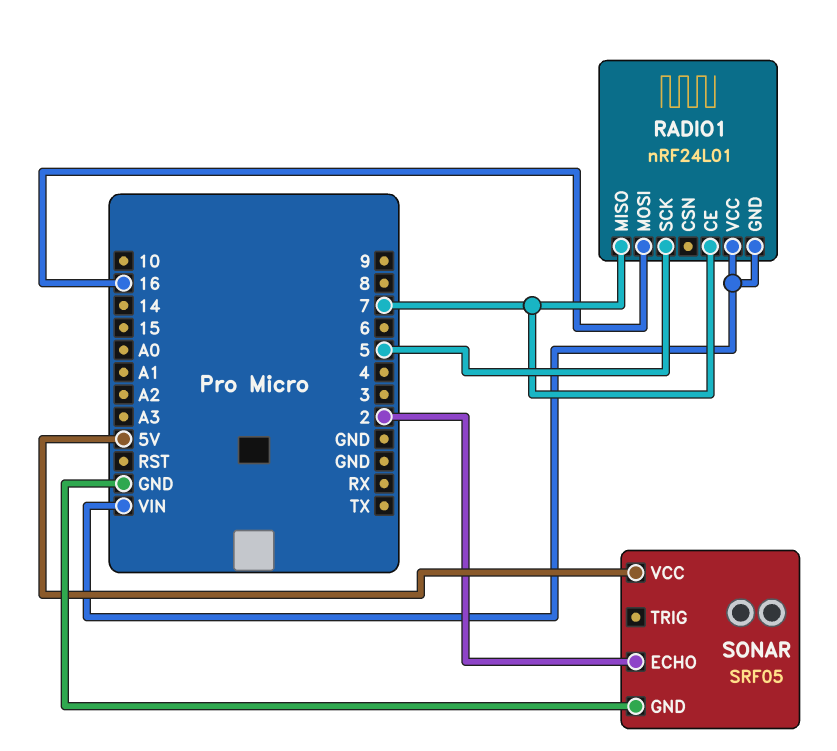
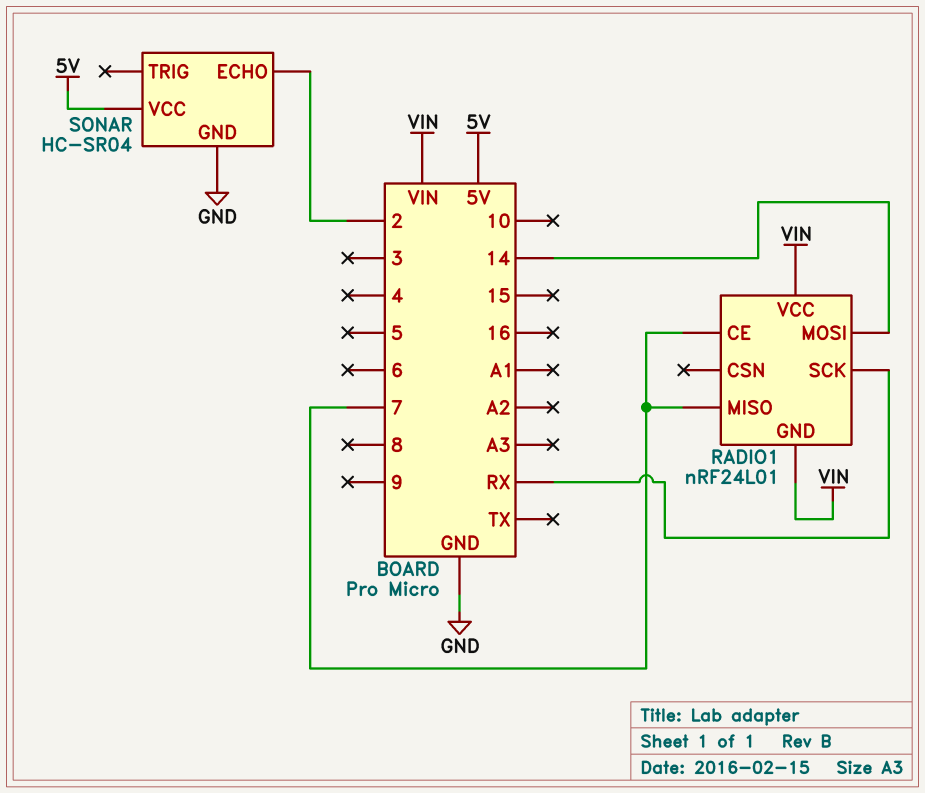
RADIO1 pin MOSI: 16 -> 14
RADIO1 pin SCK: 5 -> RX
SONAR: SRF05 -> HC-SR04

